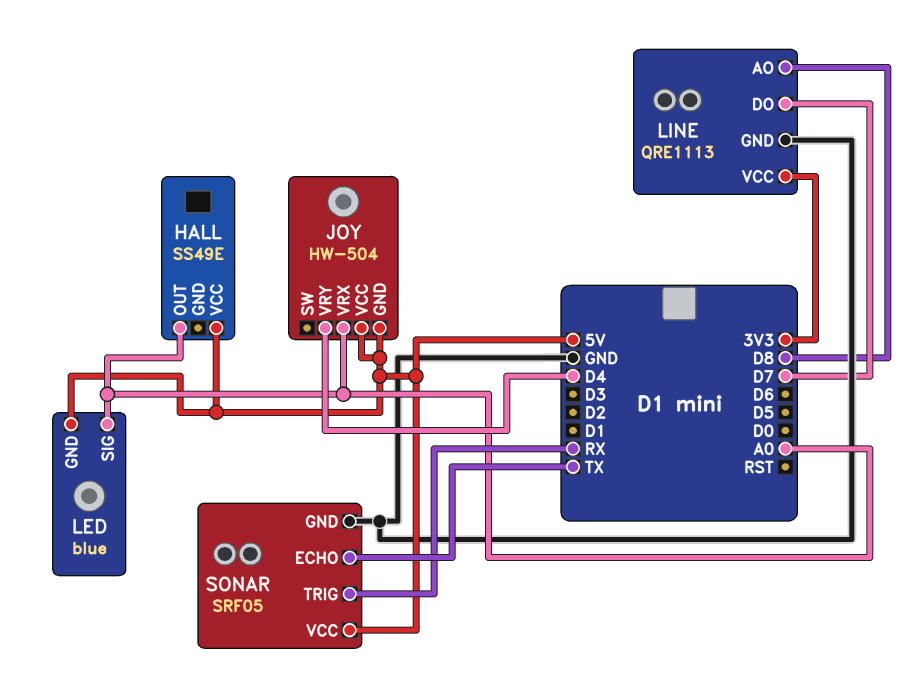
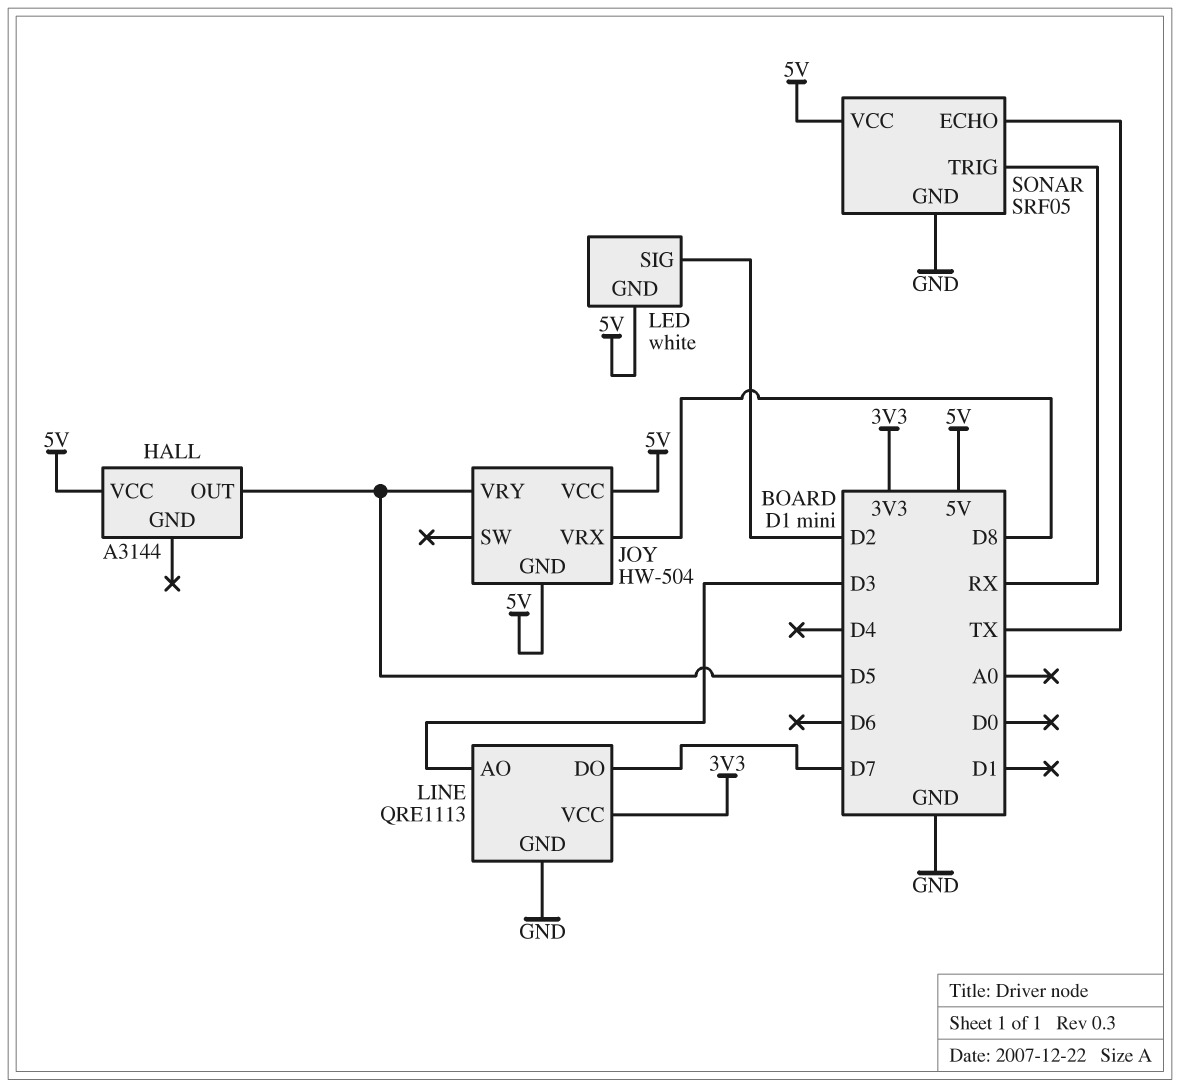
HALL: SS49E -> A3144
HALL pin OUT: A0 -> D5
JOY pin VRX: A0 -> D8
JOY pin VRY: D4 -> D5
LED: blue -> white
LED pin SIG: A0 -> D2
LINE pin AO: D8 -> D3

